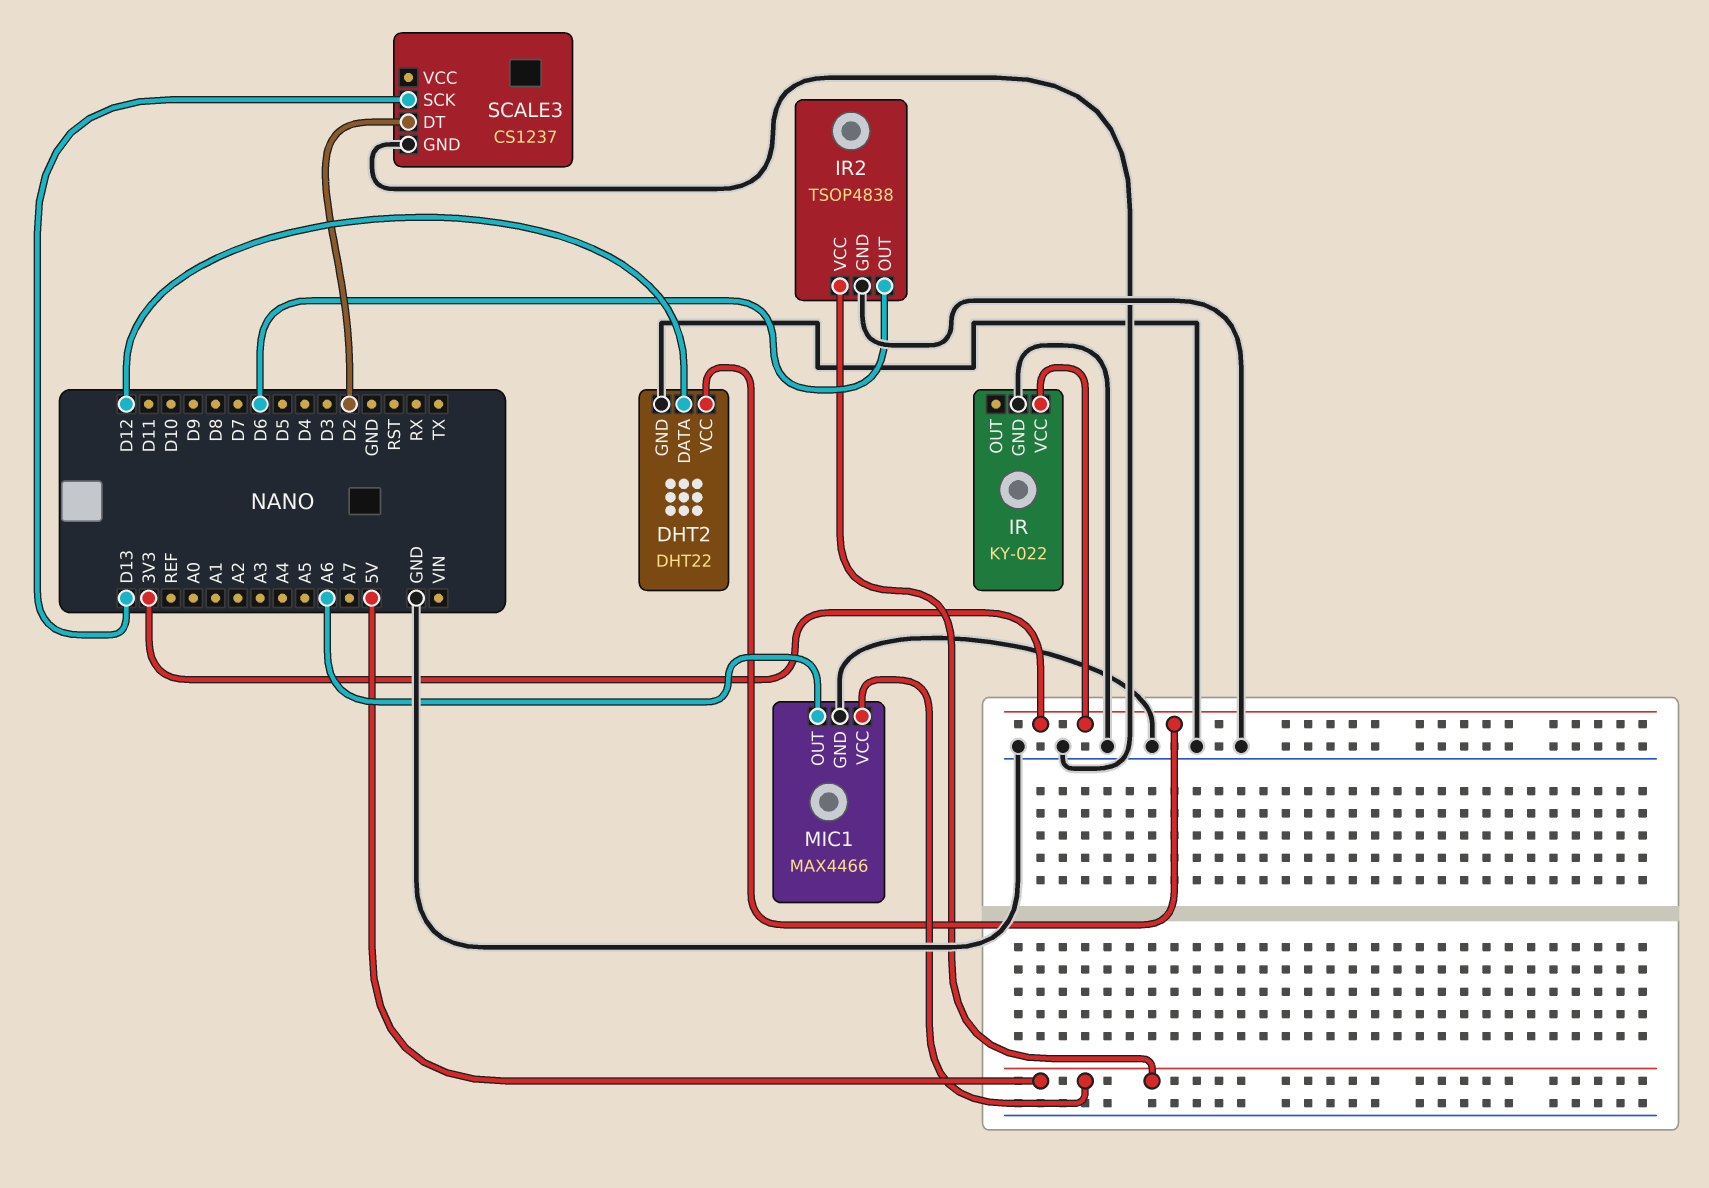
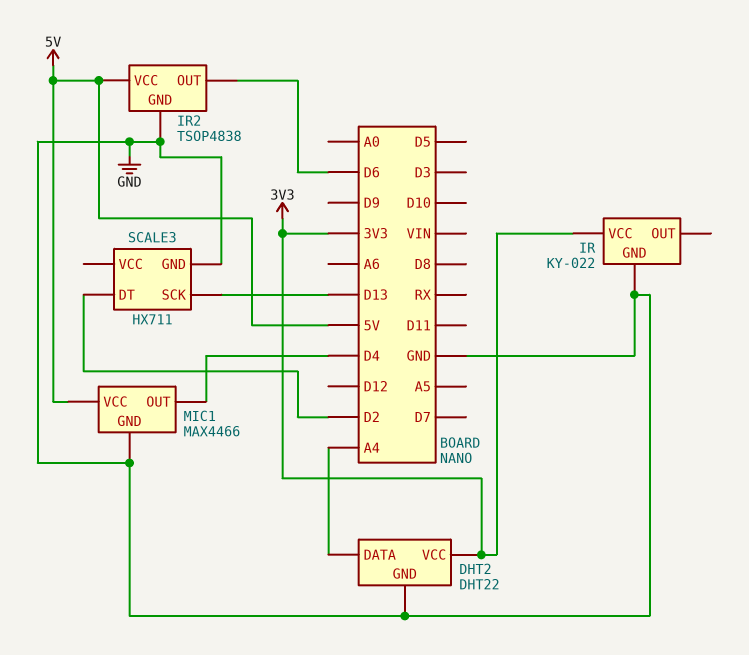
DHT2 pin DATA: D12 -> A4
MIC1 pin OUT: A6 -> D4
SCALE3: CS1237 -> HX711

